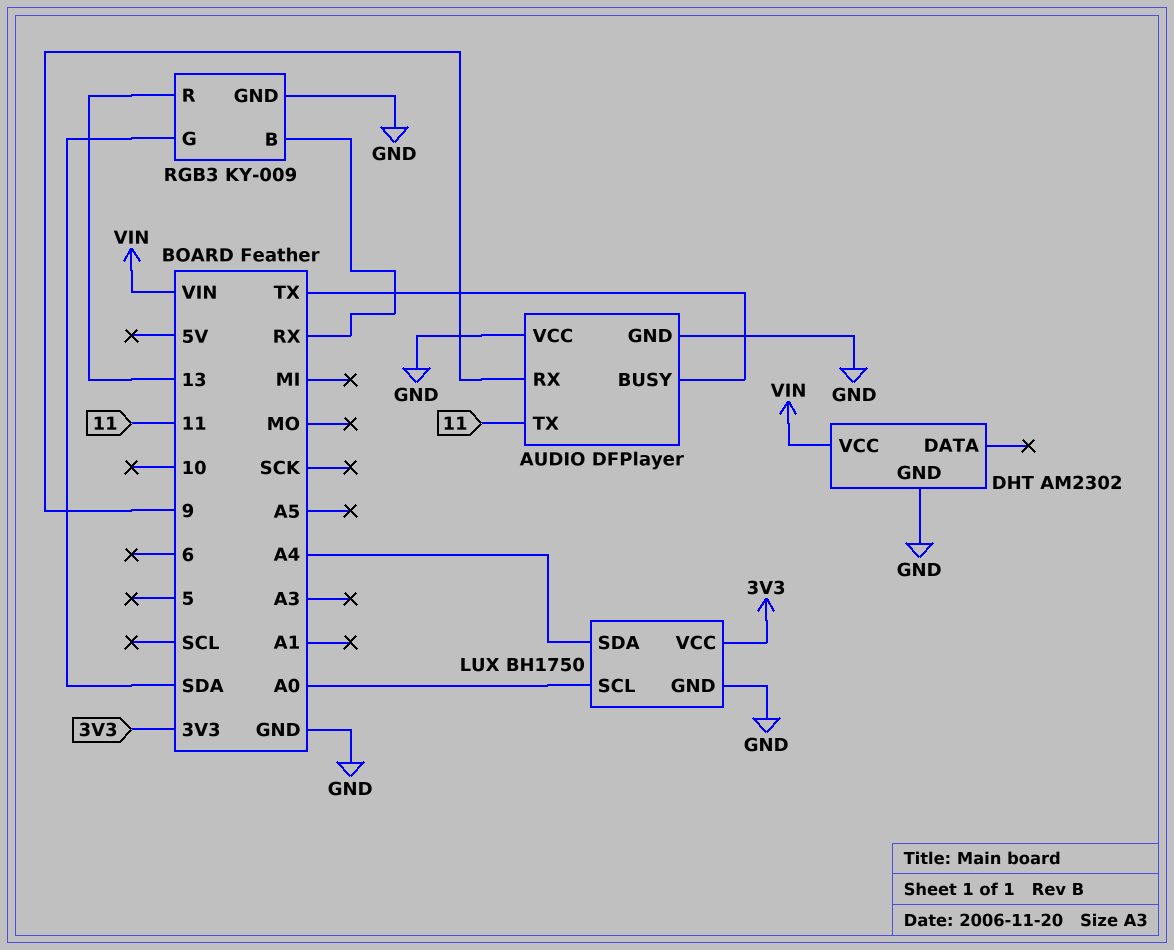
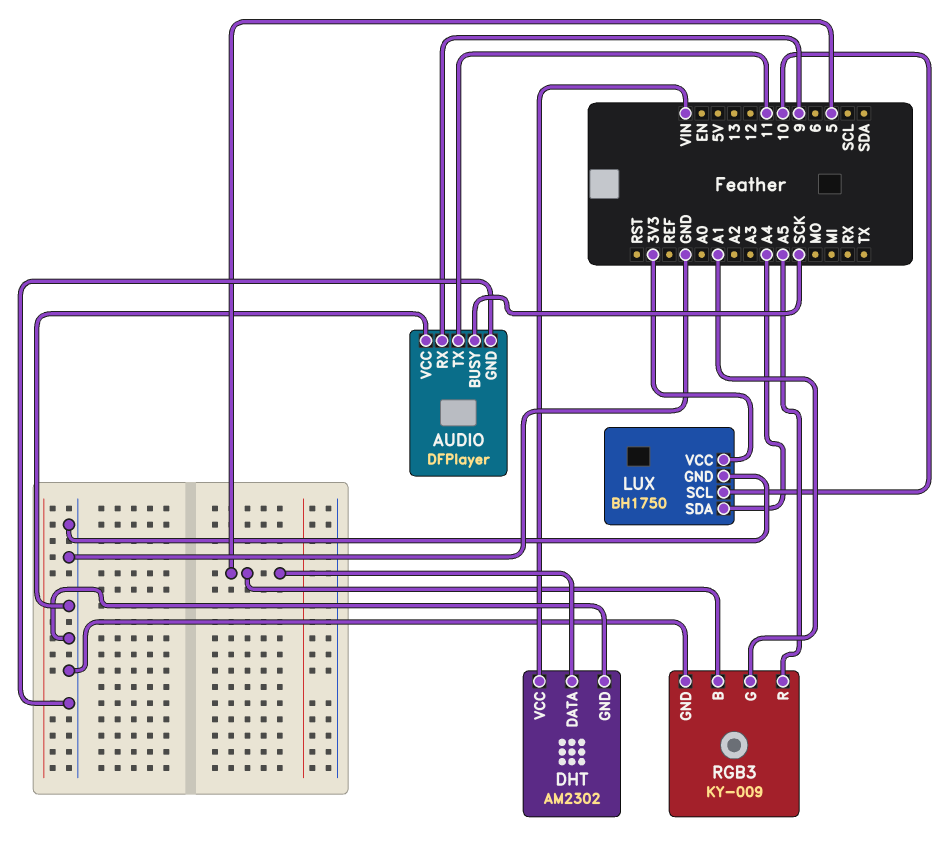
AUDIO pin BUSY: TX -> SCK
DHT pin DATA: none -> 5
LUX pin SCL: A0 -> 10
RGB3 pin B: RX -> 5
RGB3 pin G: SDA -> A1
RGB3 pin R: 13 -> A5

